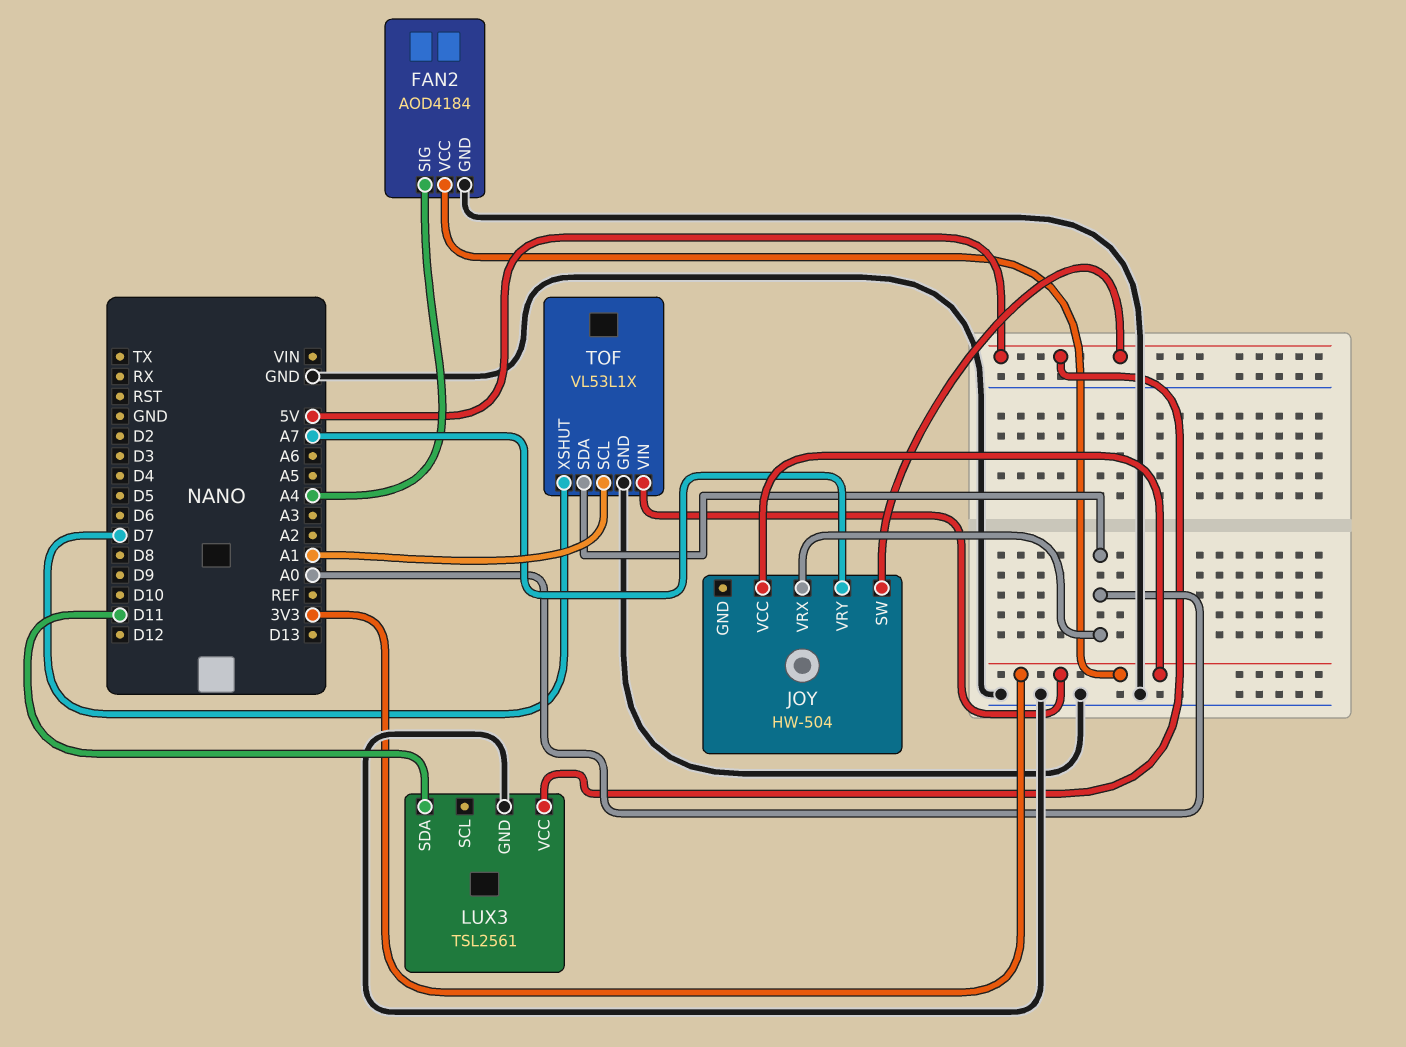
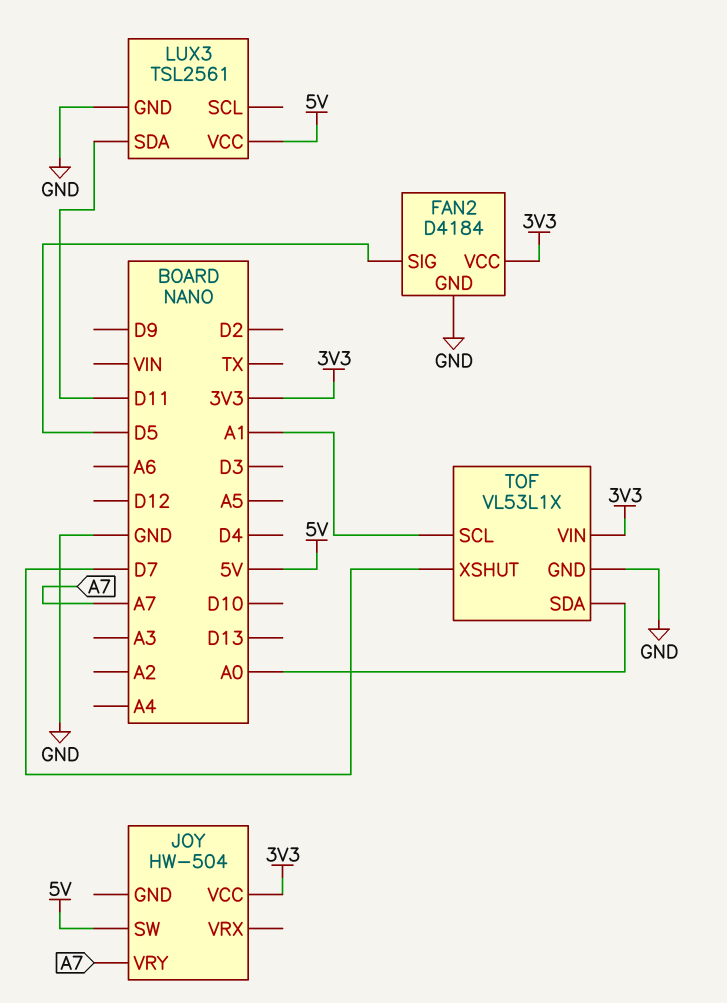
FAN2: AOD4184 -> D4184
FAN2 pin SIG: A4 -> D5
JOY pin VRX: A0 -> none

